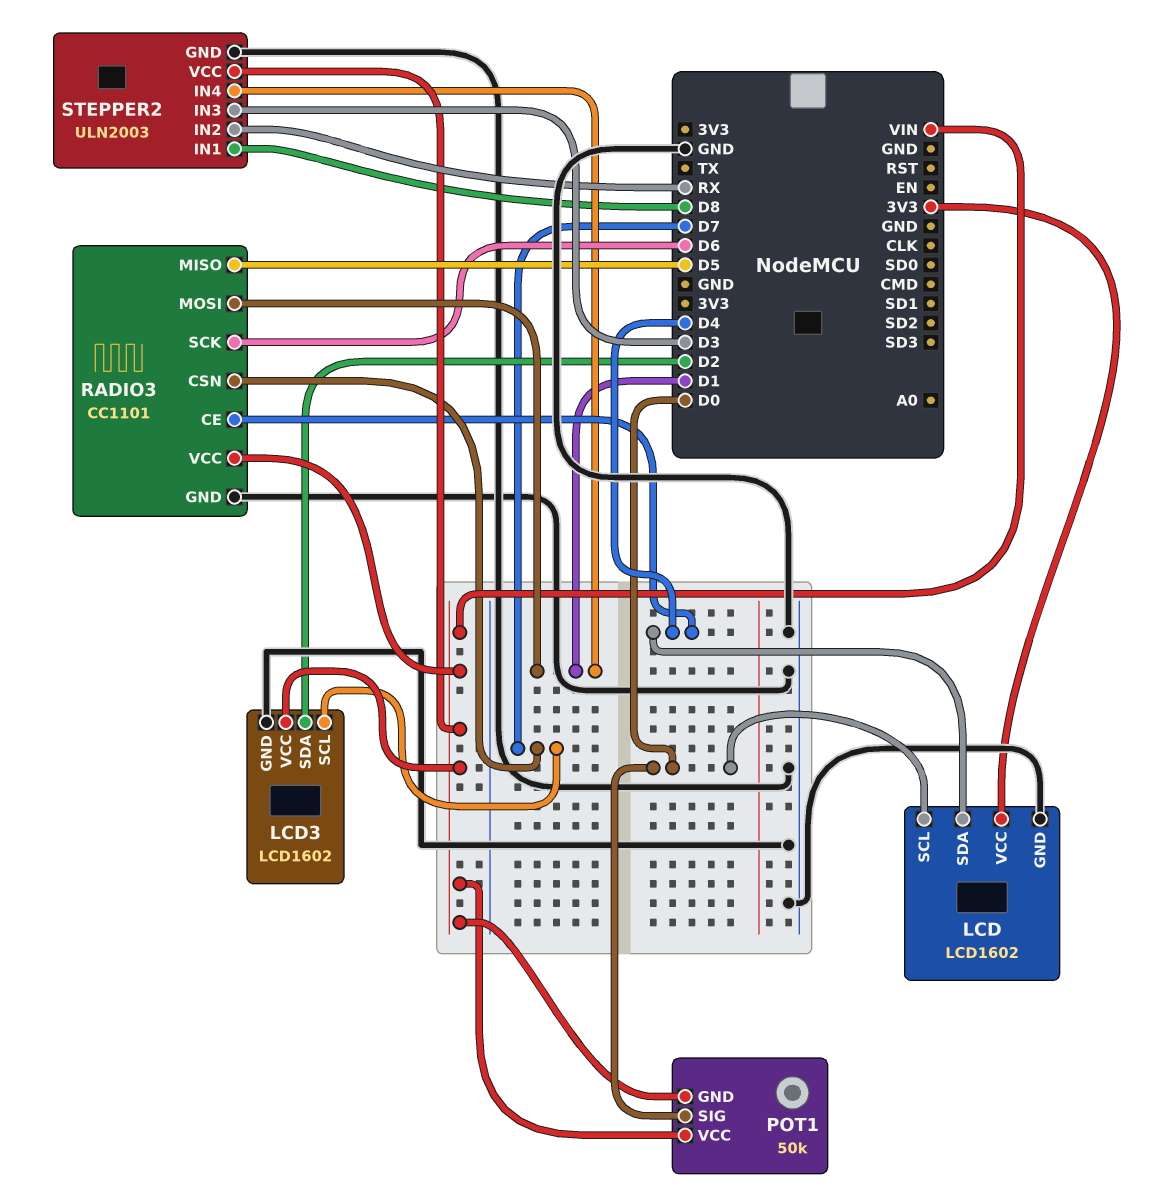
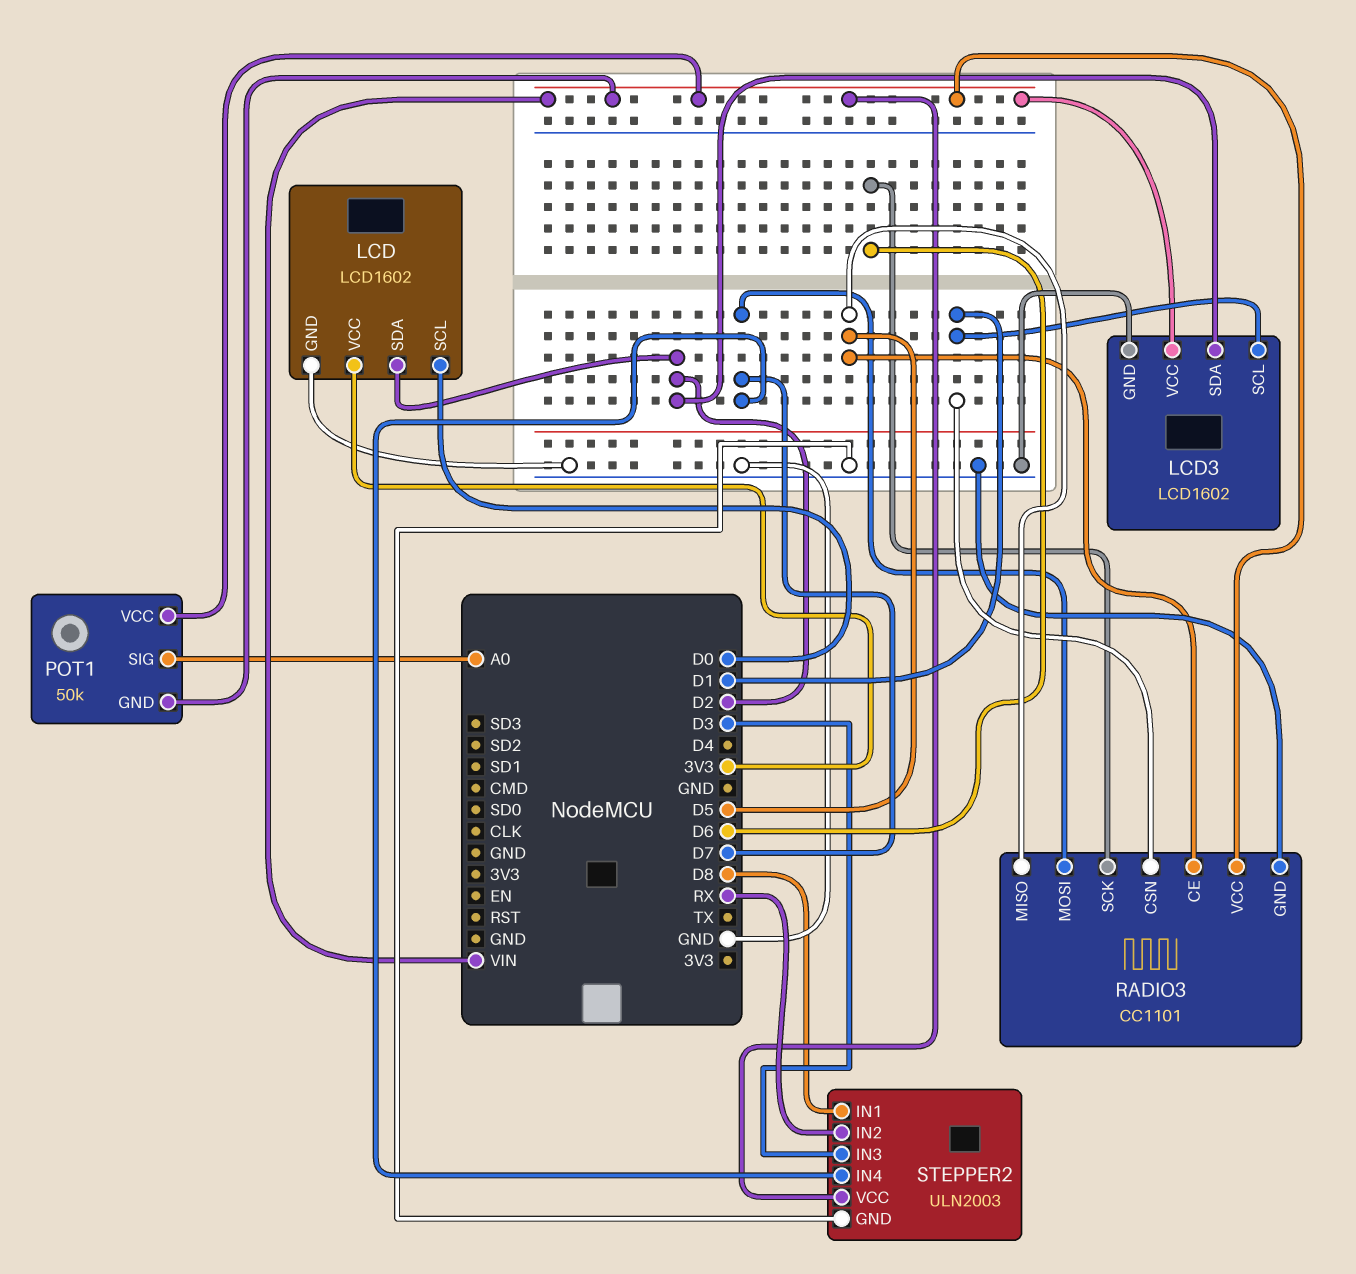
LCD pin SDA: D4 -> D2
LCD3 pin SCL: D7 -> D1
POT1 pin SIG: D0 -> A0
RADIO3 pin CE: D4 -> D5
RADIO3 pin CSN: D7 -> D1
RADIO3 pin MOSI: D1 -> D7
STEPPER2 pin IN4: D1 -> D7

